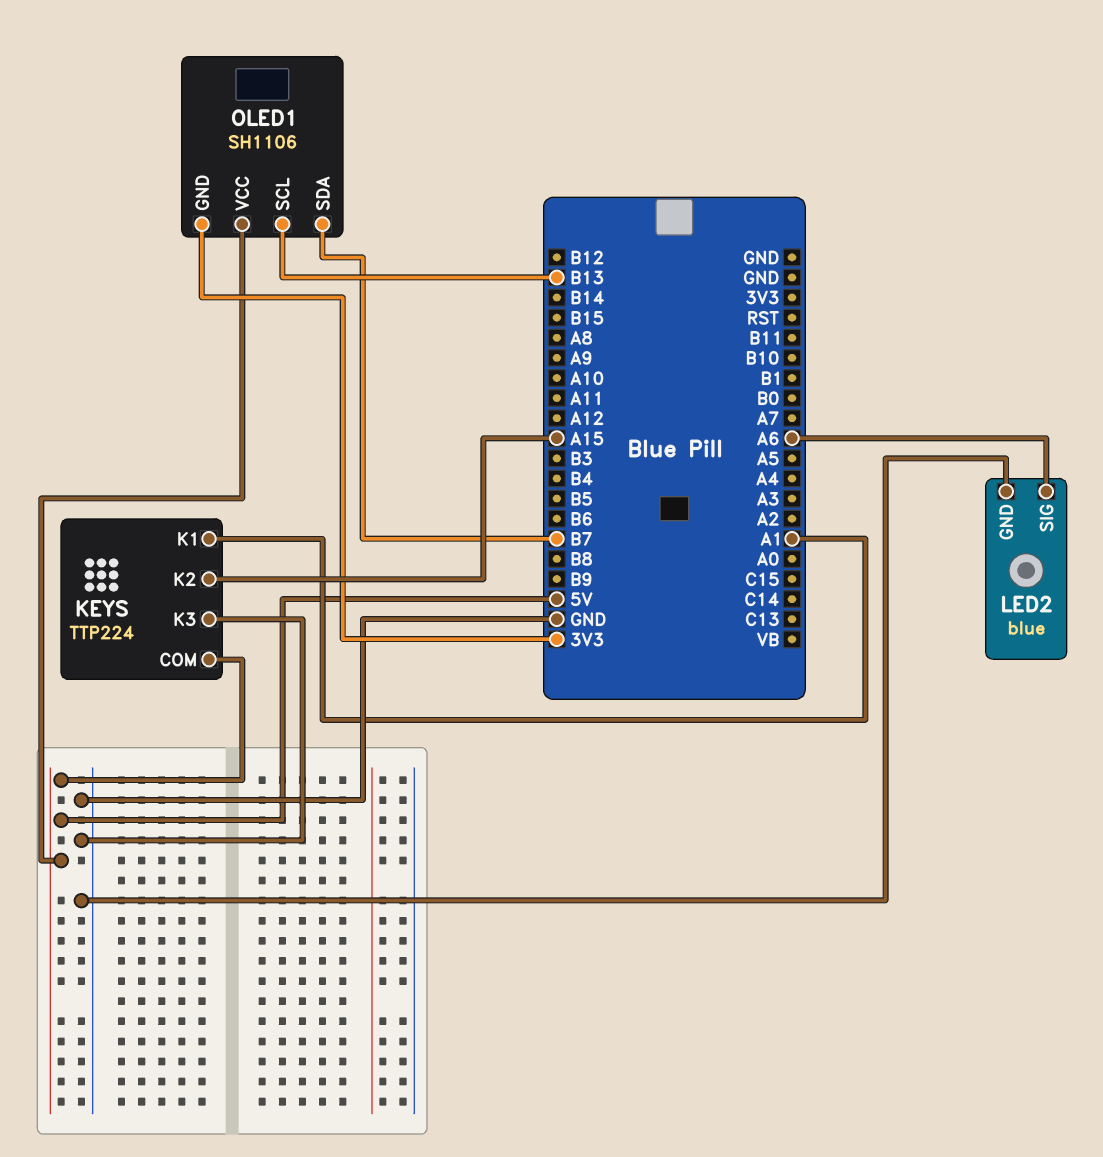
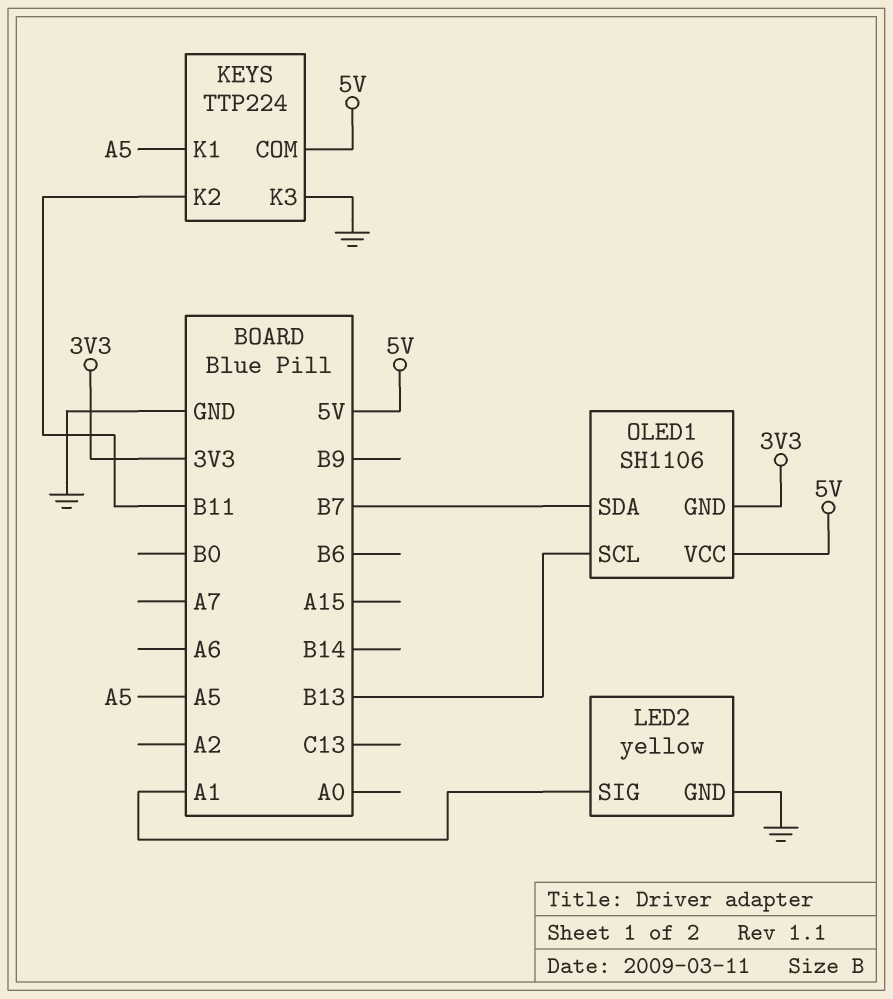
KEYS pin K1: A1 -> A5
KEYS pin K2: A15 -> B11
LED2: blue -> yellow
LED2 pin SIG: A6 -> A1

